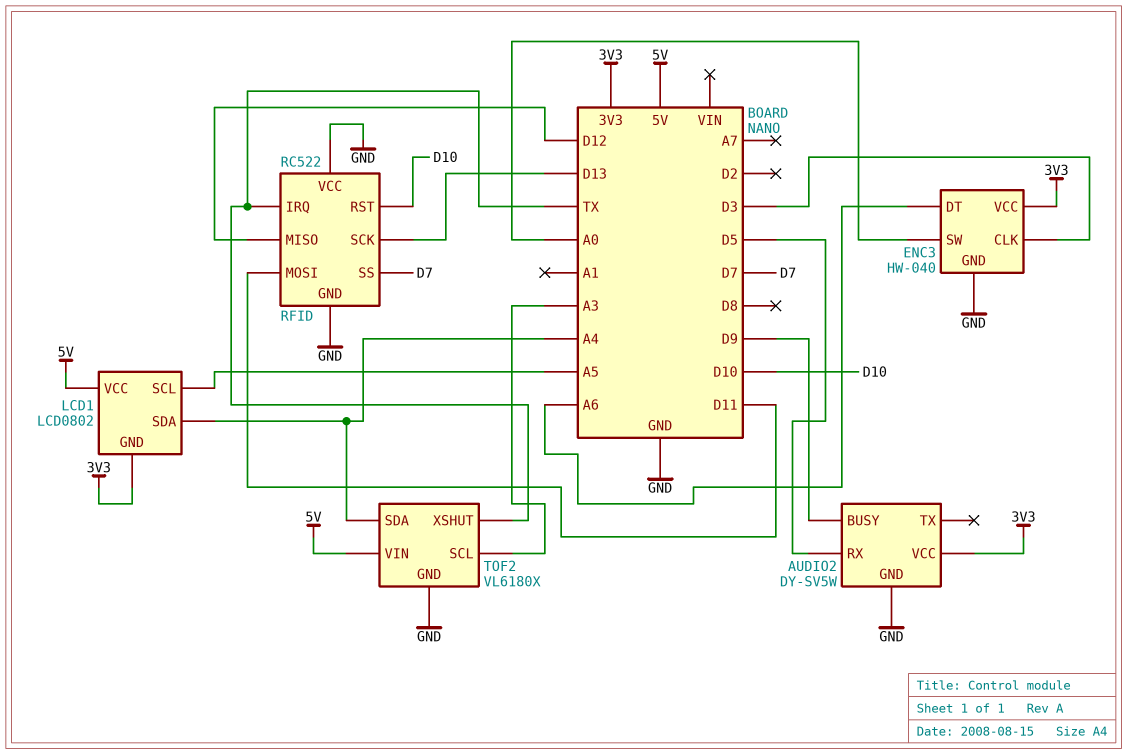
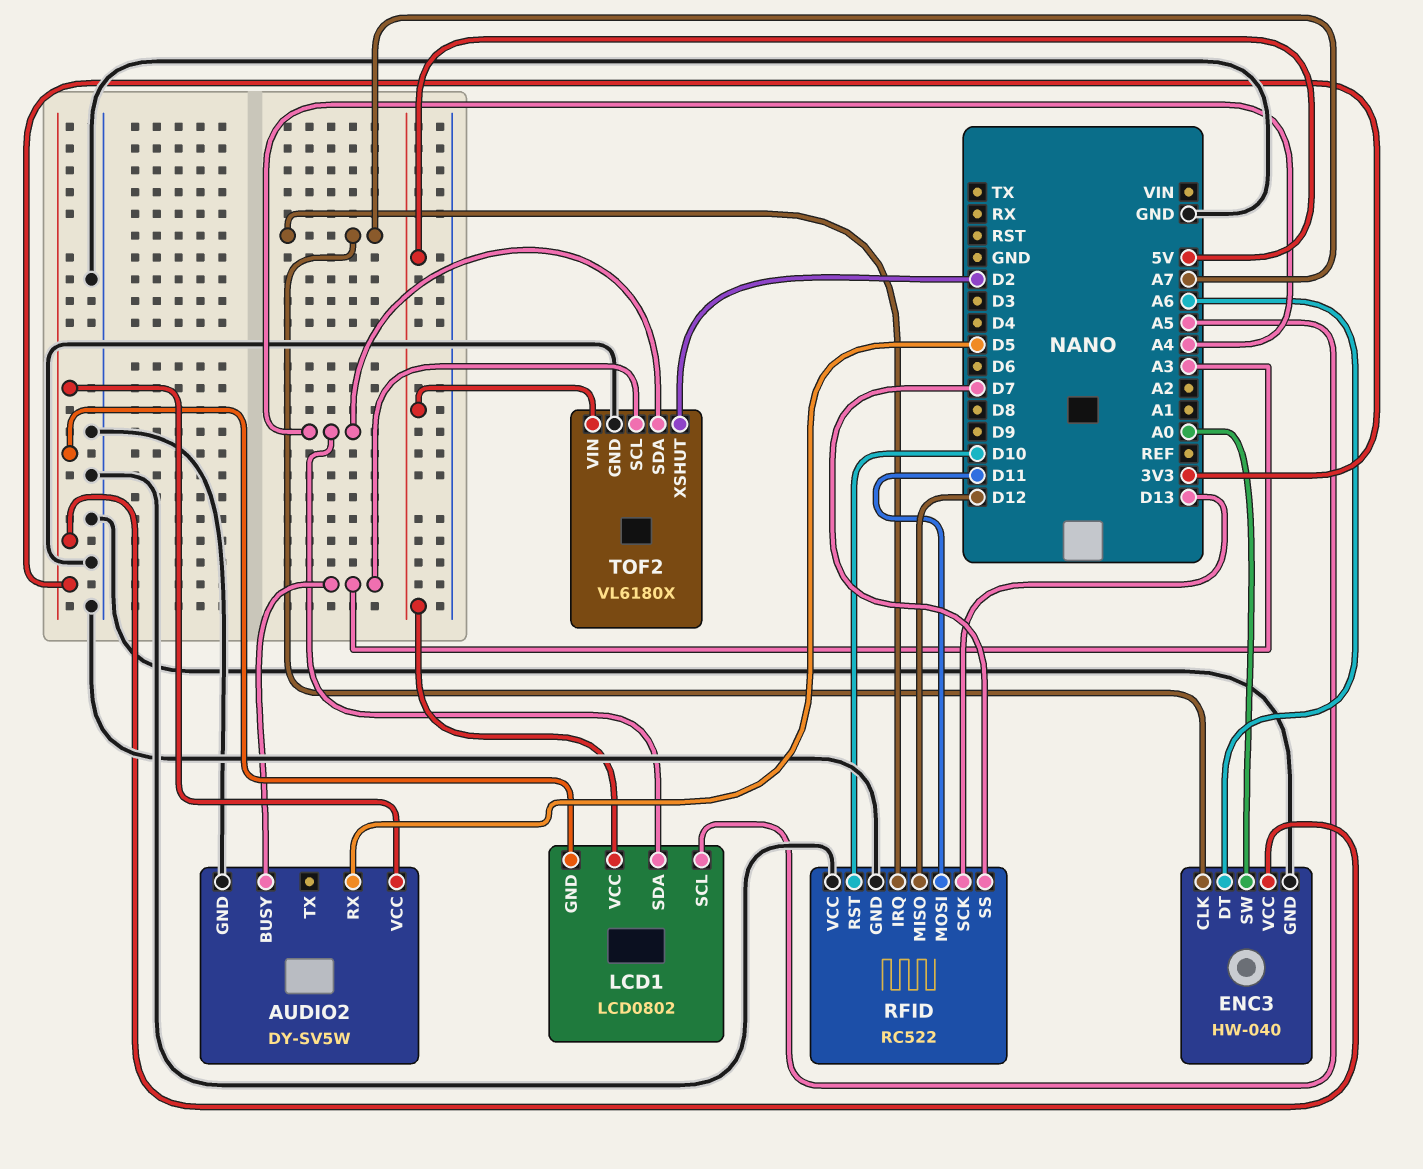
AUDIO2 pin BUSY: D9 -> A3
ENC3 pin CLK: D3 -> A7
RFID pin IRQ: TX -> A7
TOF2 pin XSHUT: TX -> D2

